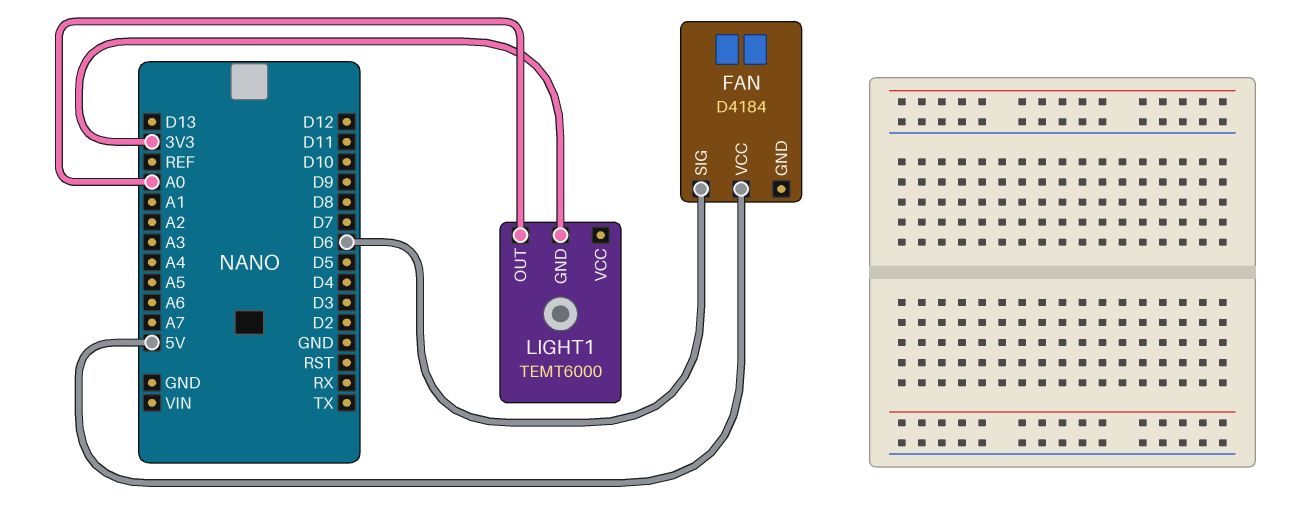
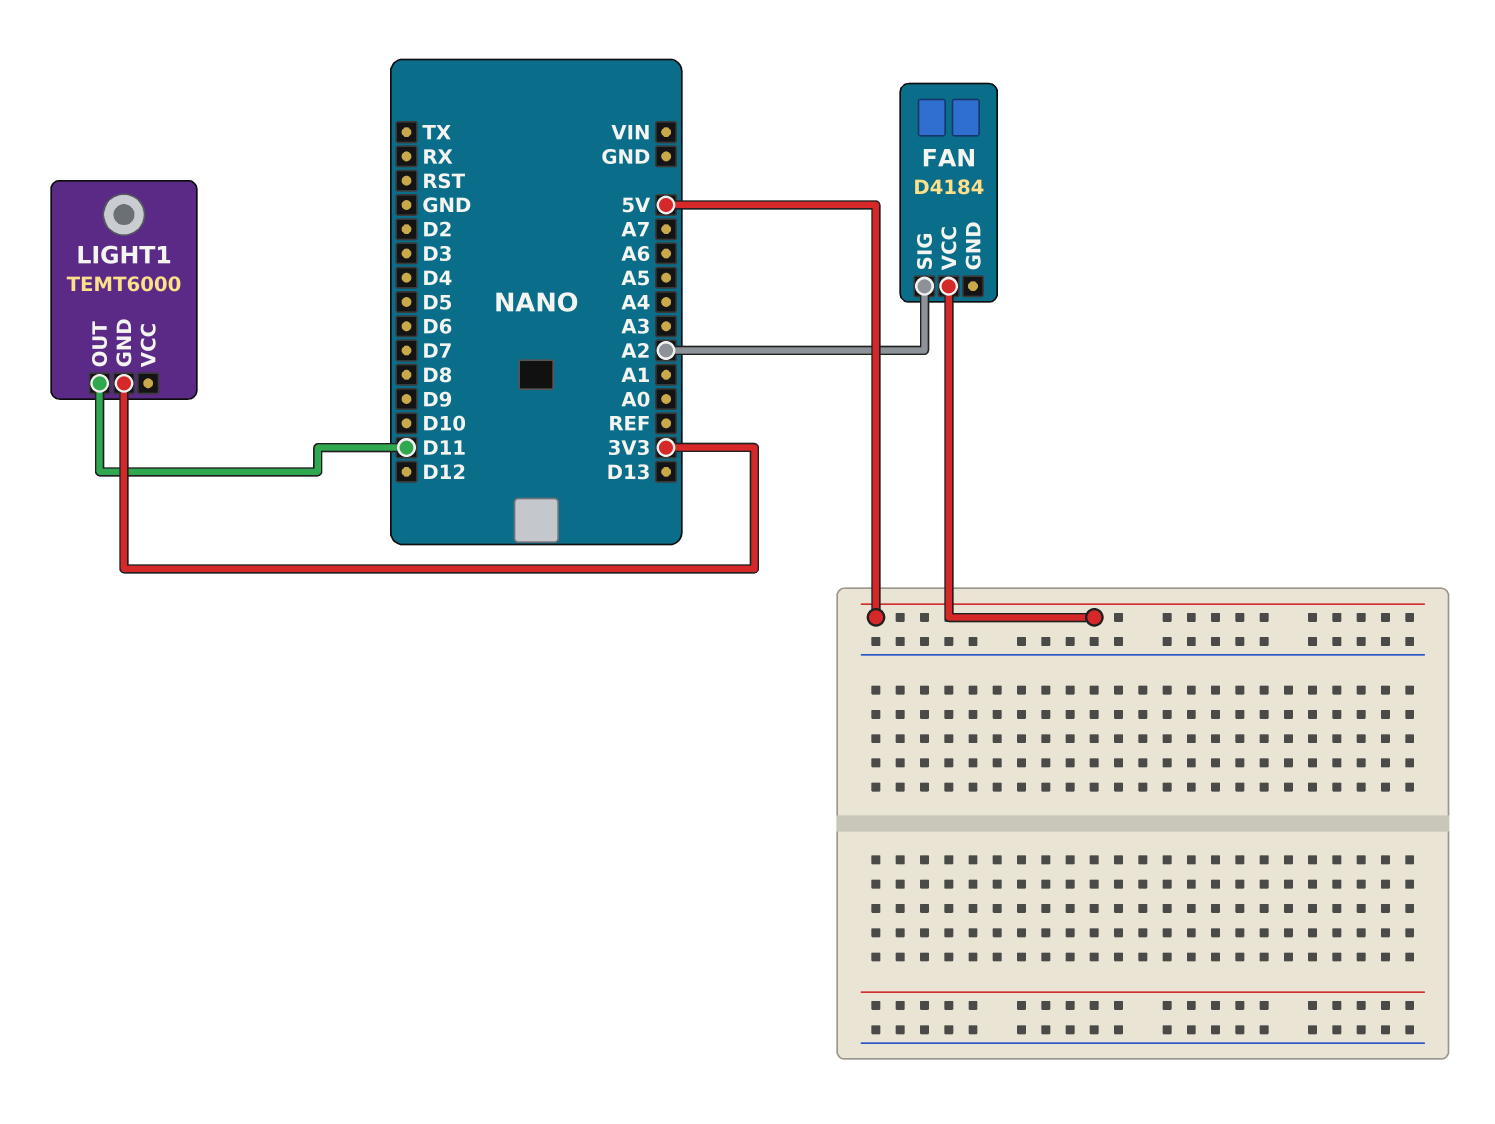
FAN pin SIG: D6 -> A2
LIGHT1 pin OUT: A0 -> D11

